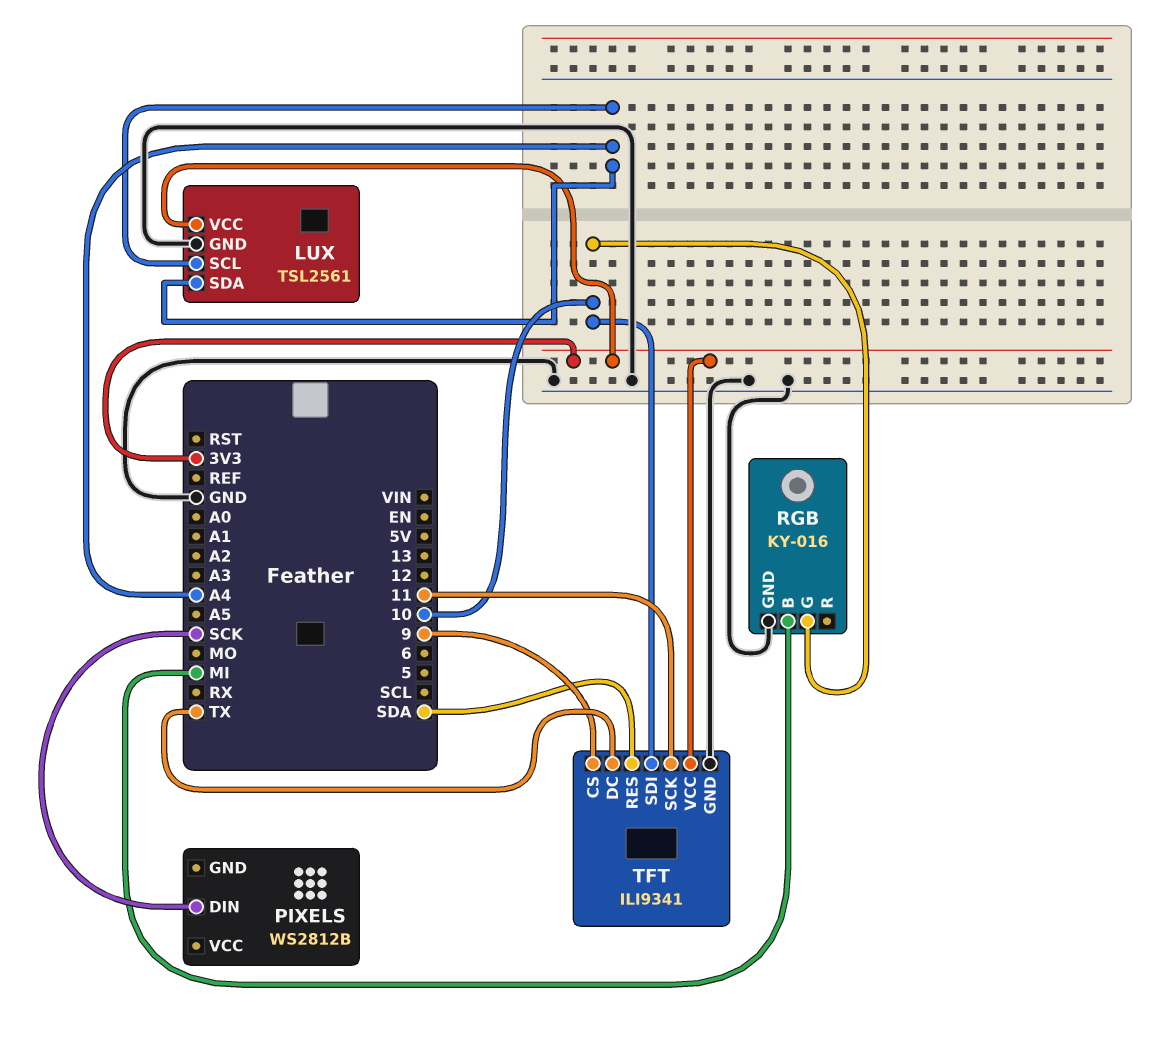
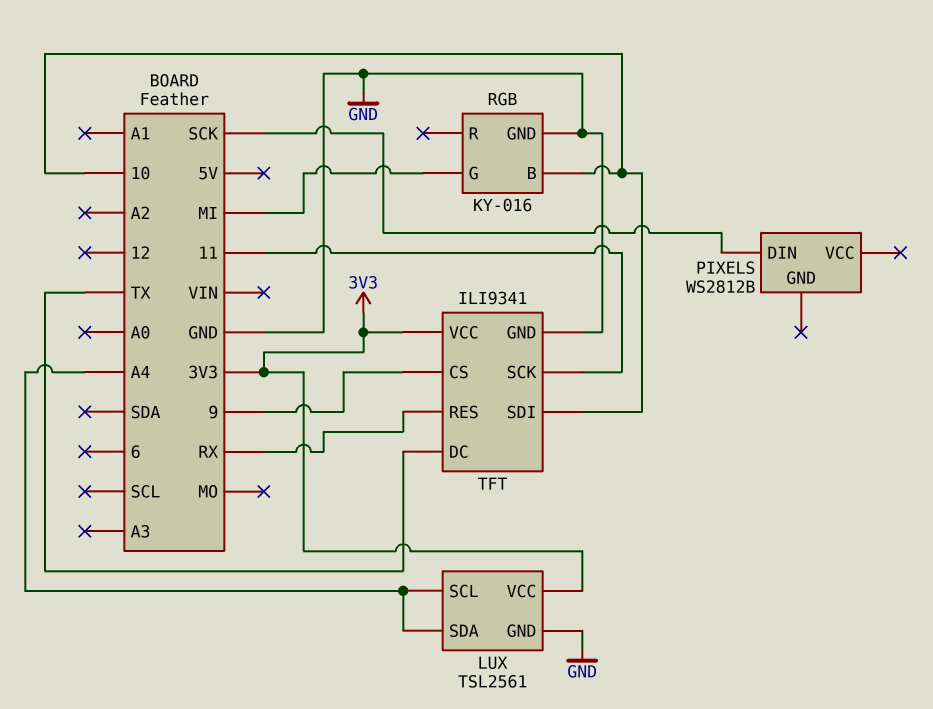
RGB pin B: MI -> 10
RGB pin G: 10 -> MI
TFT pin RES: SDA -> RX

